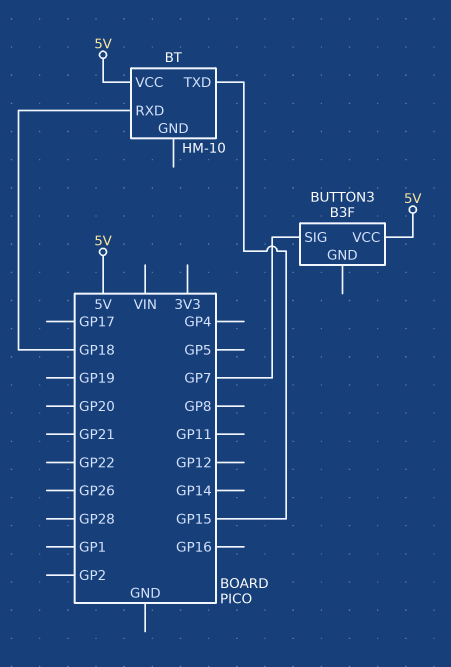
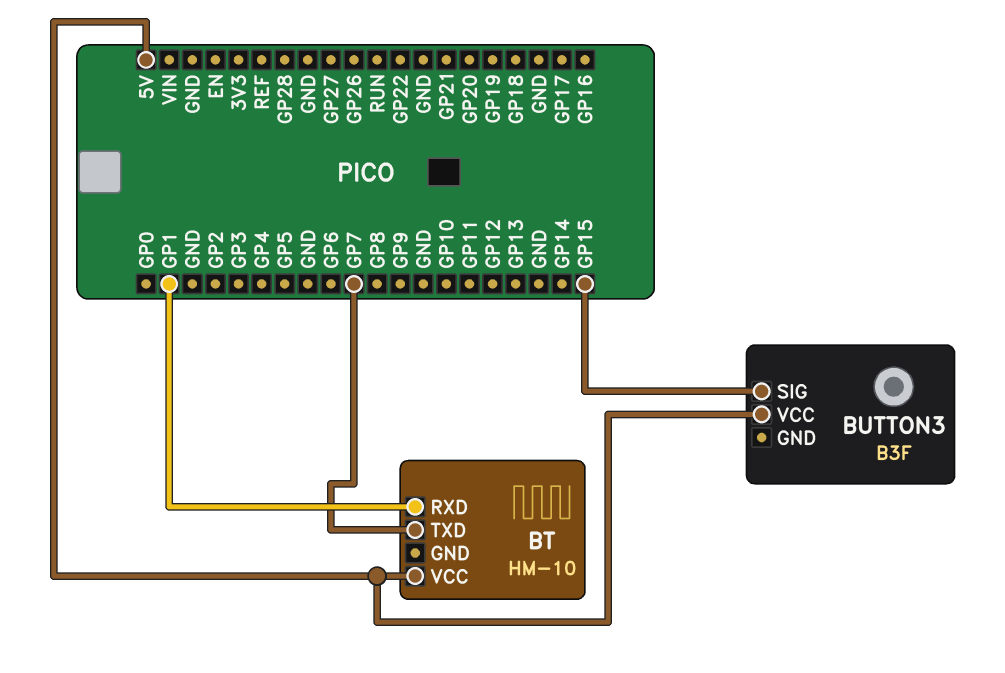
BT pin RXD: GP18 -> GP1
BT pin TXD: GP15 -> GP7
BUTTON3 pin SIG: GP7 -> GP15

